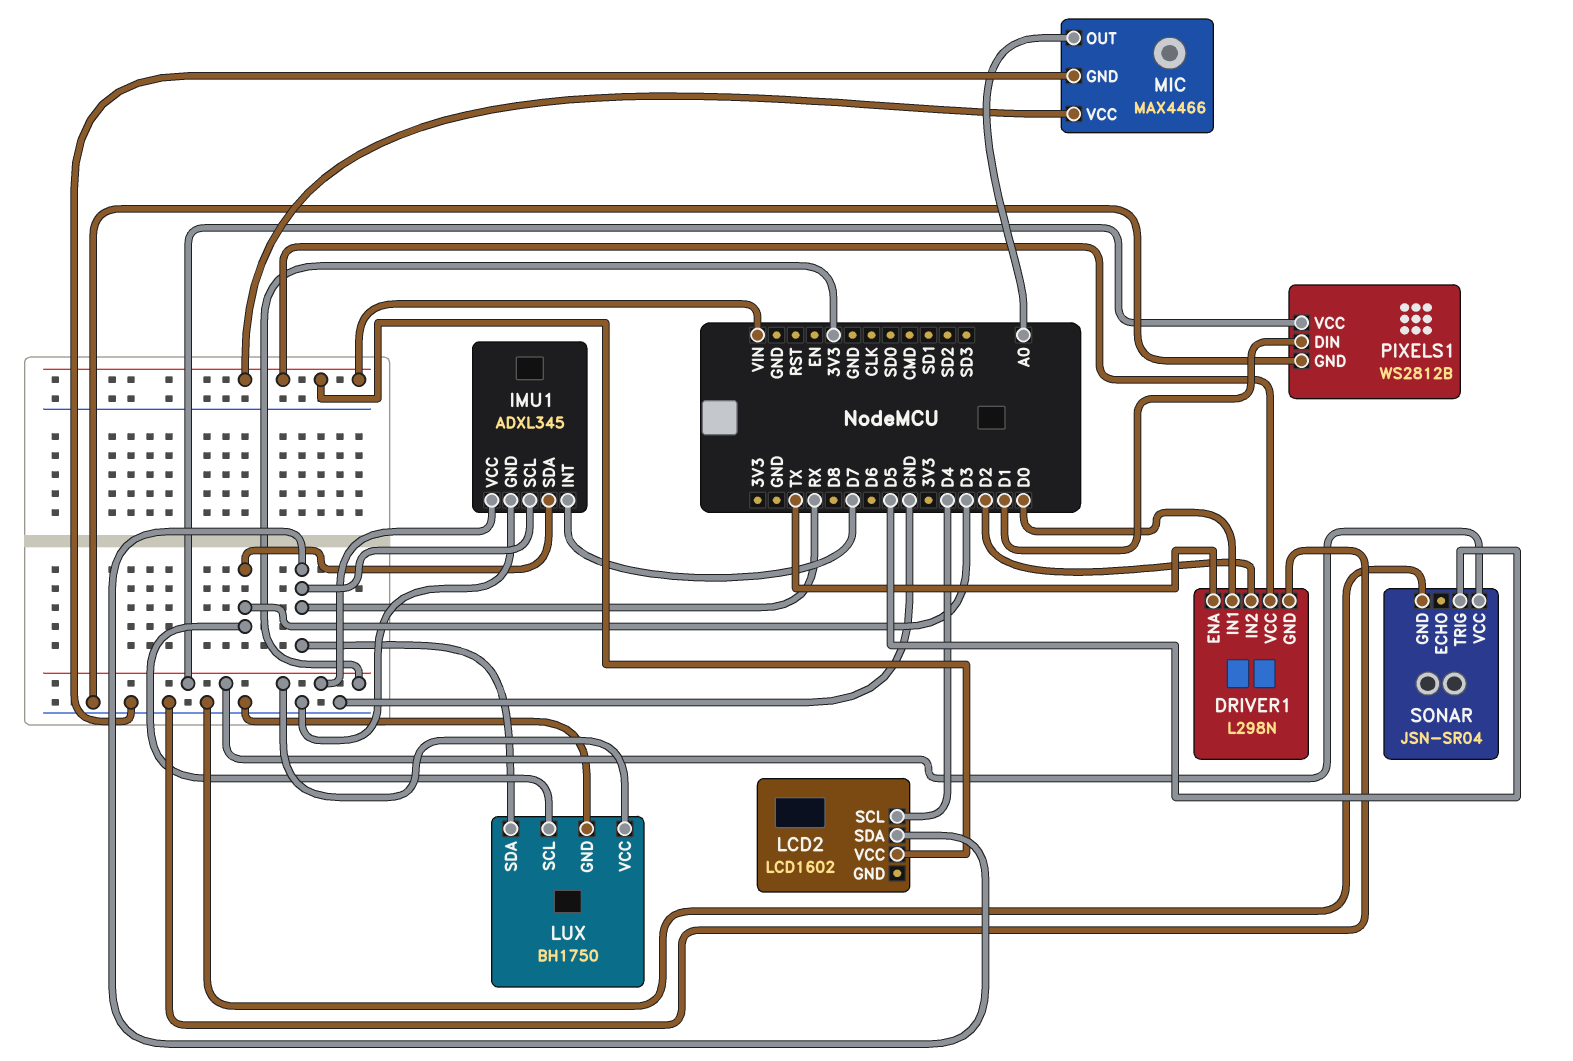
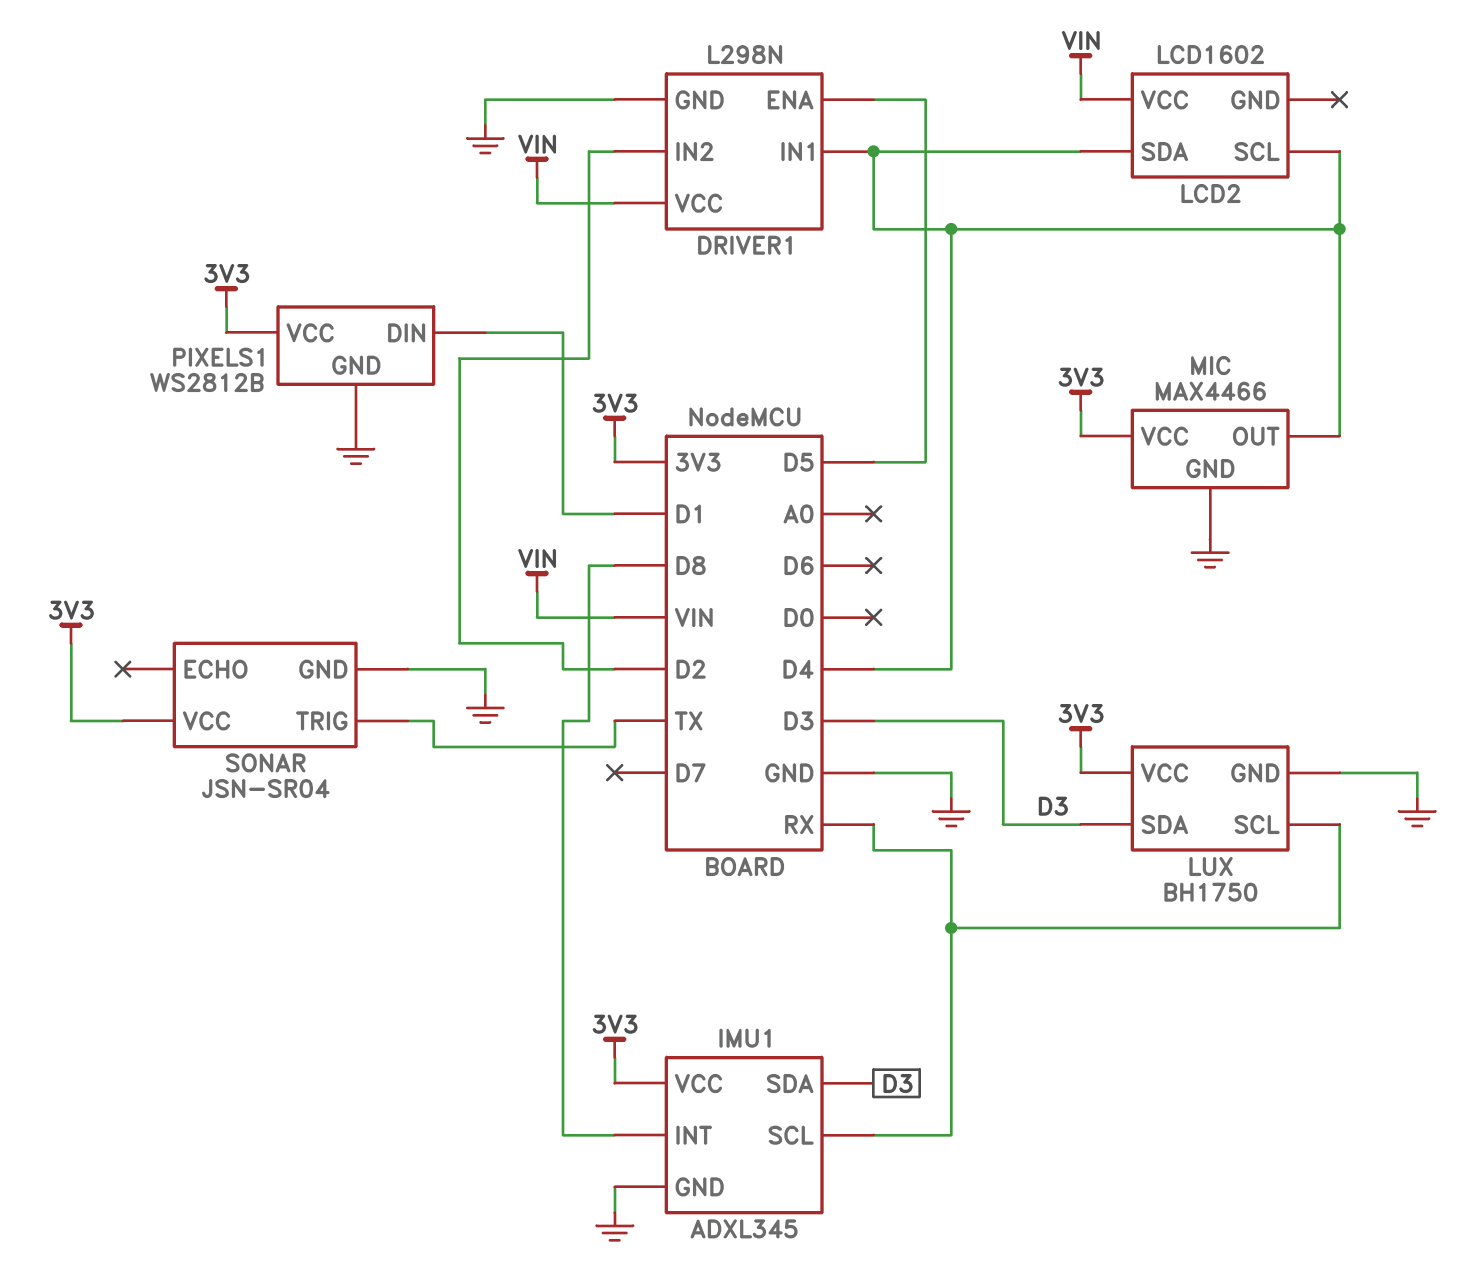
DRIVER1 pin ENA: TX -> D5
DRIVER1 pin IN1: D0 -> D4
IMU1 pin INT: D7 -> D8
LCD2 pin SDA: RX -> D4
LUX pin SCL: D3 -> RX
LUX pin SDA: RX -> D3
MIC pin OUT: A0 -> D4
MIC pin VCC: VIN -> 3V3
SONAR pin TRIG: D5 -> TX

